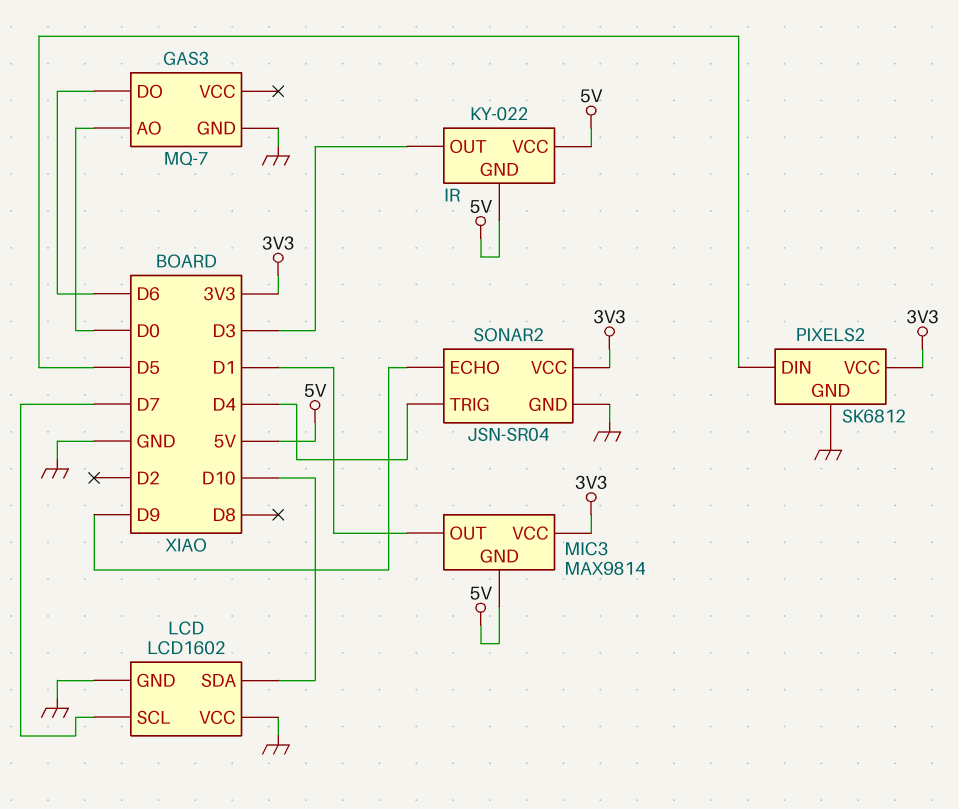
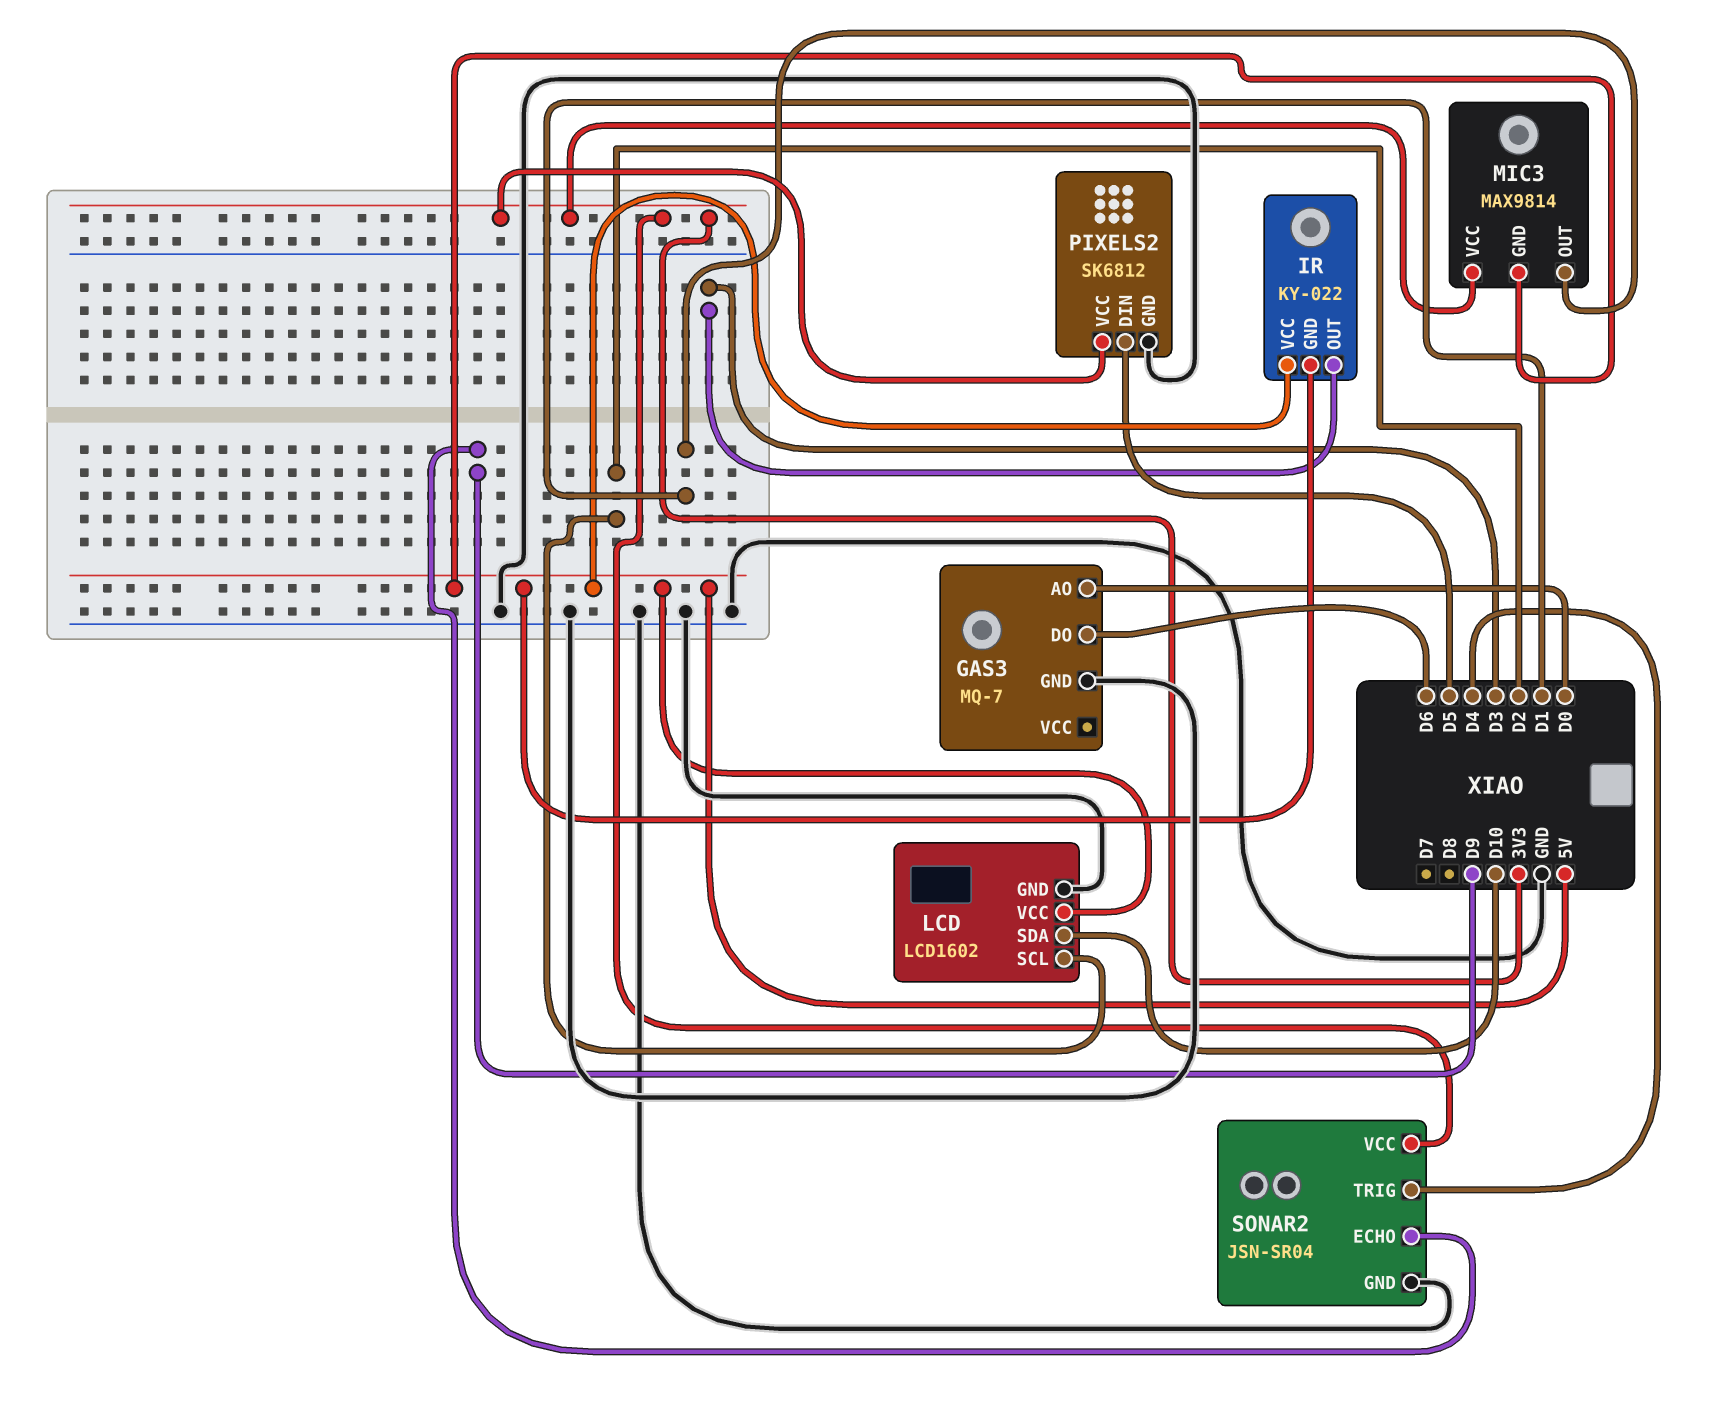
LCD pin SCL: D7 -> D2
LCD pin VCC: GND -> 5V

